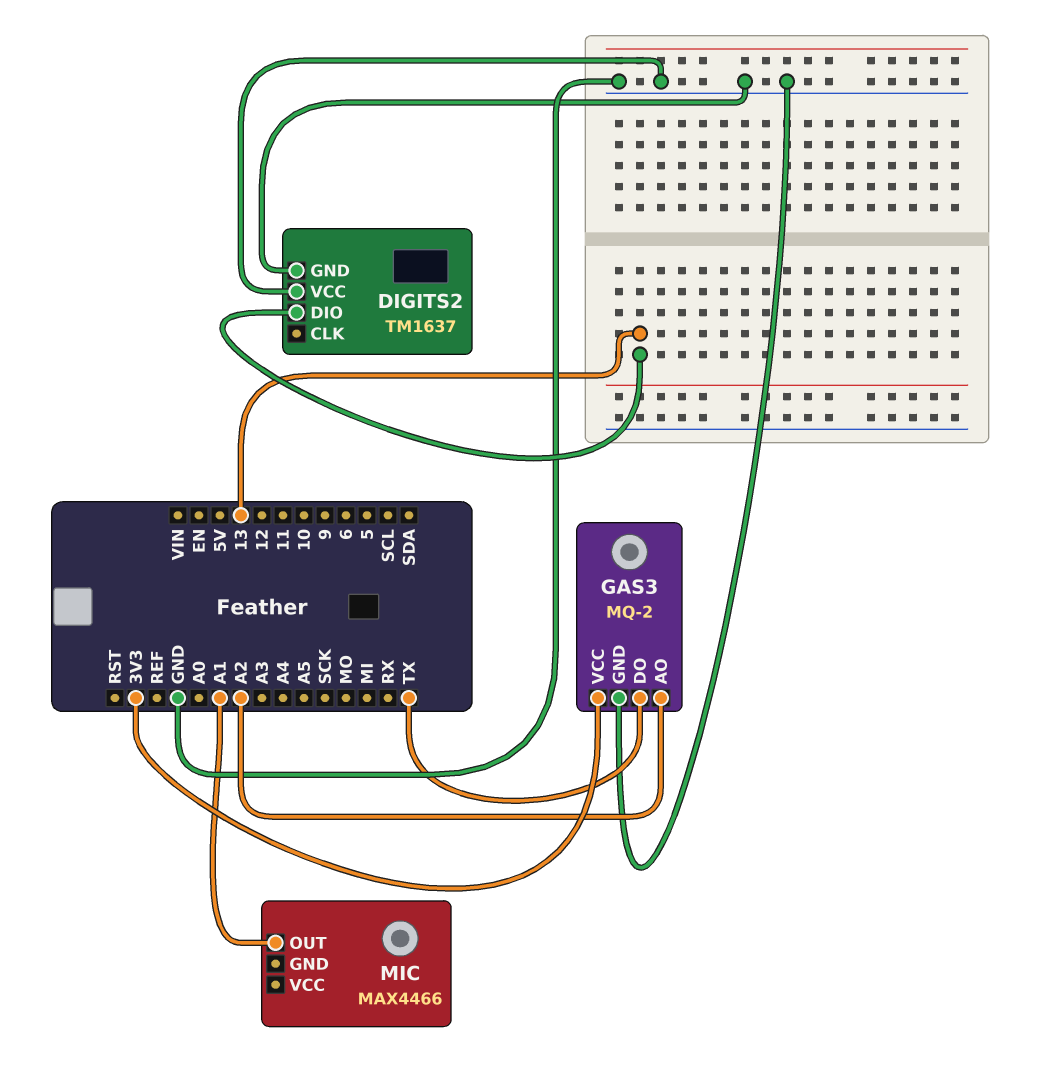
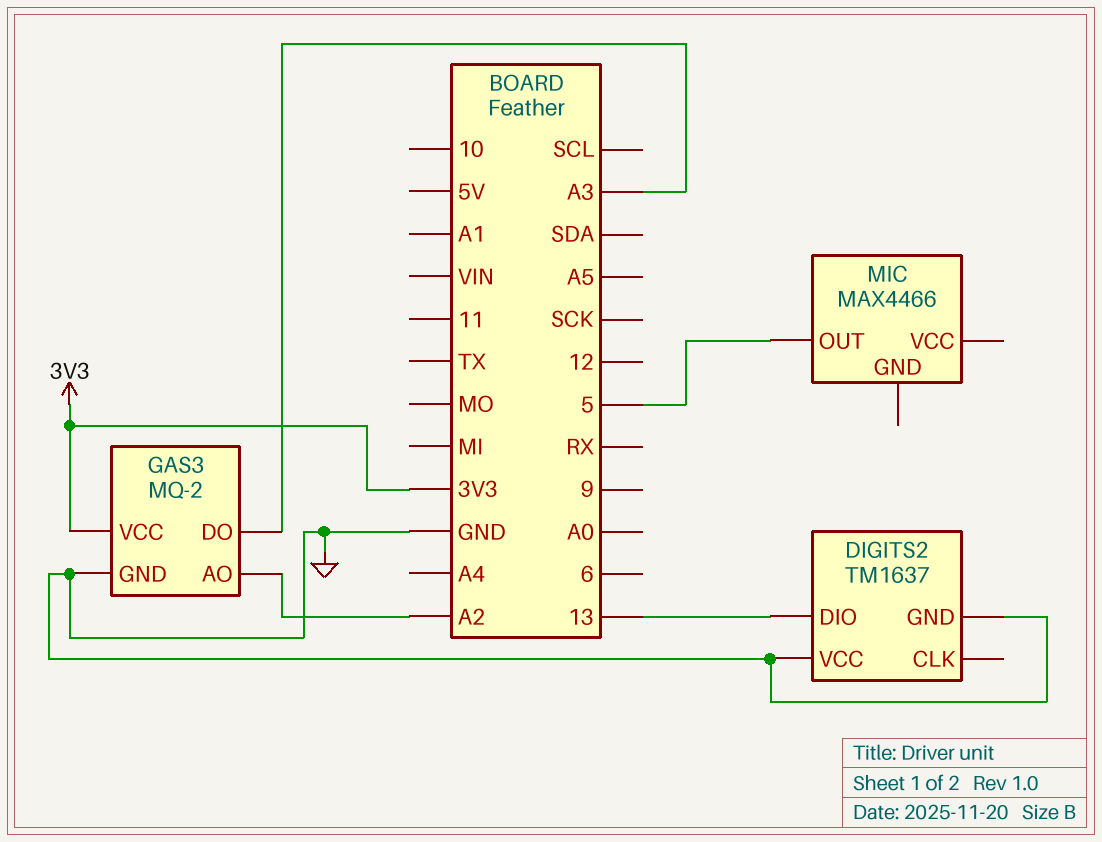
GAS3 pin DO: TX -> A3
MIC pin OUT: A1 -> 5

